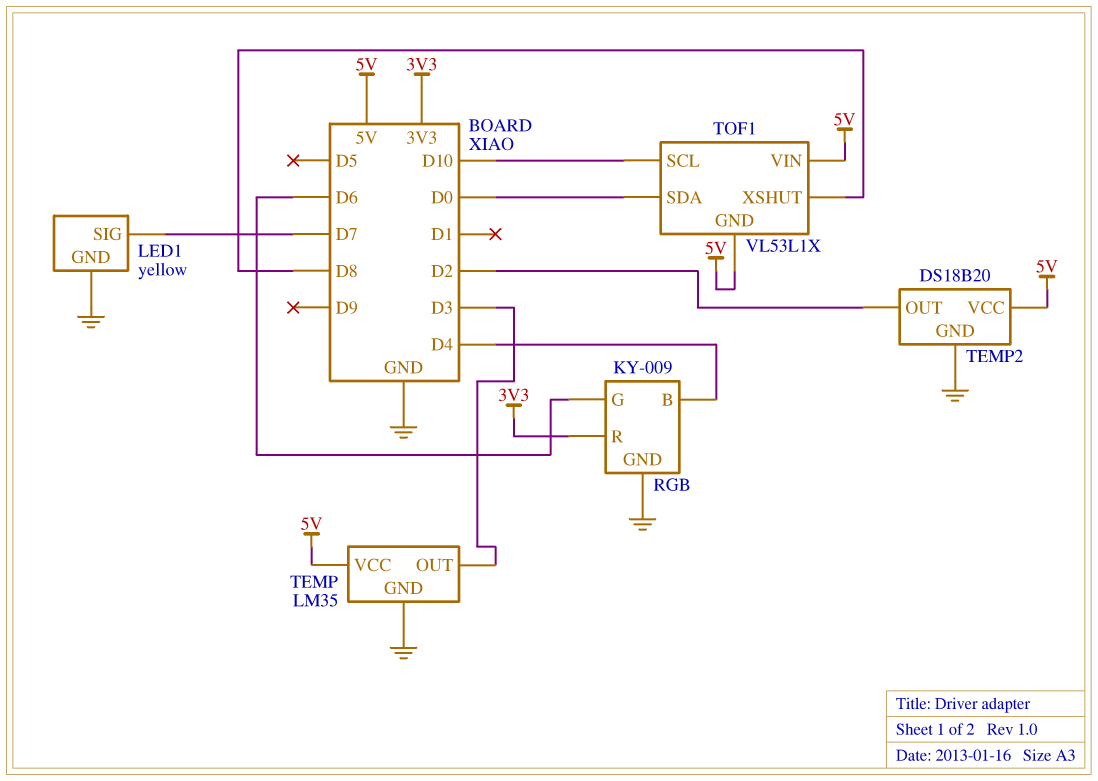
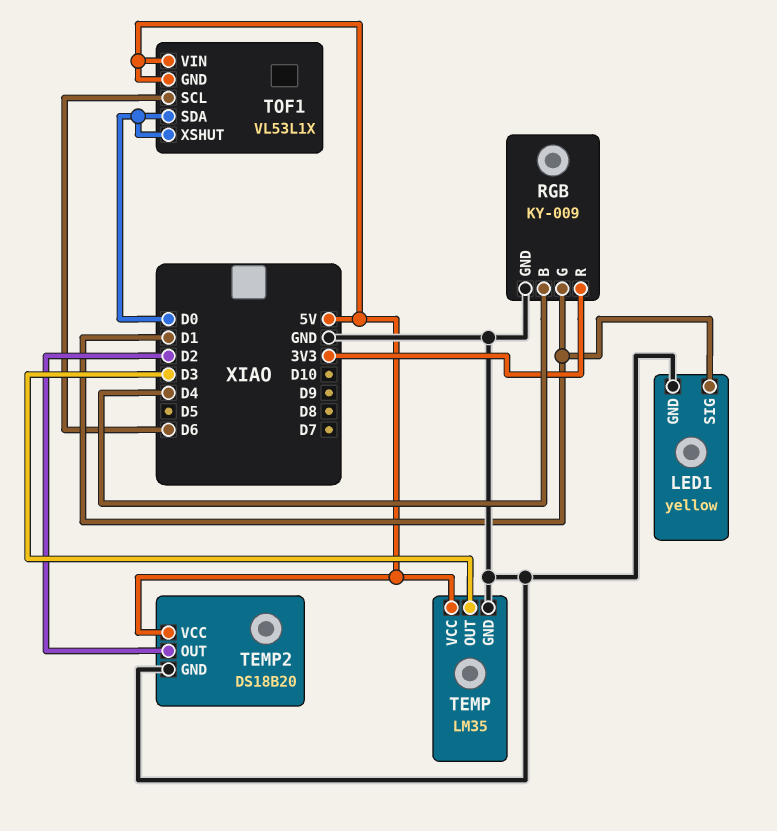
LED1 pin SIG: D7 -> D1
RGB pin G: D6 -> D1
TOF1 pin SCL: D10 -> D6
TOF1 pin XSHUT: D8 -> D0

